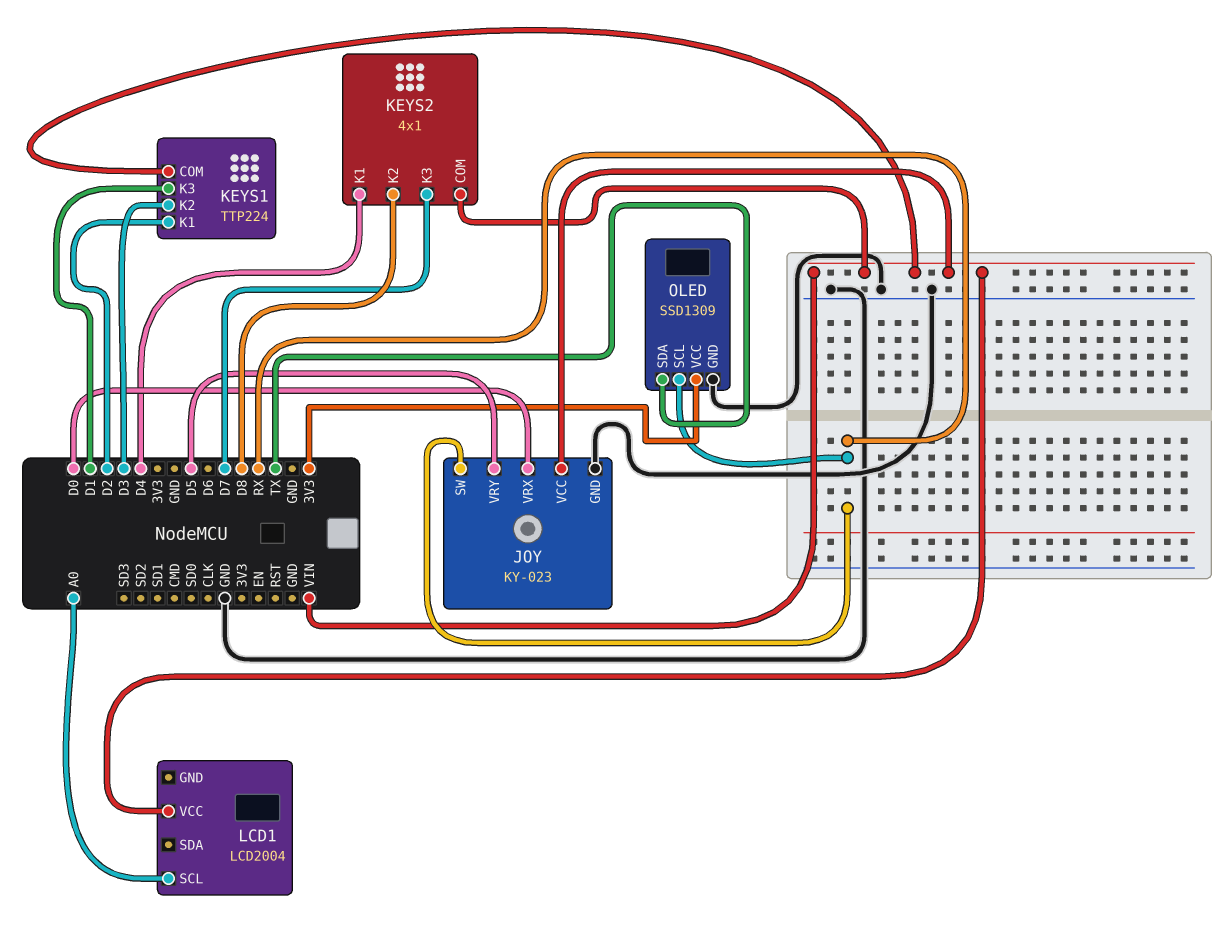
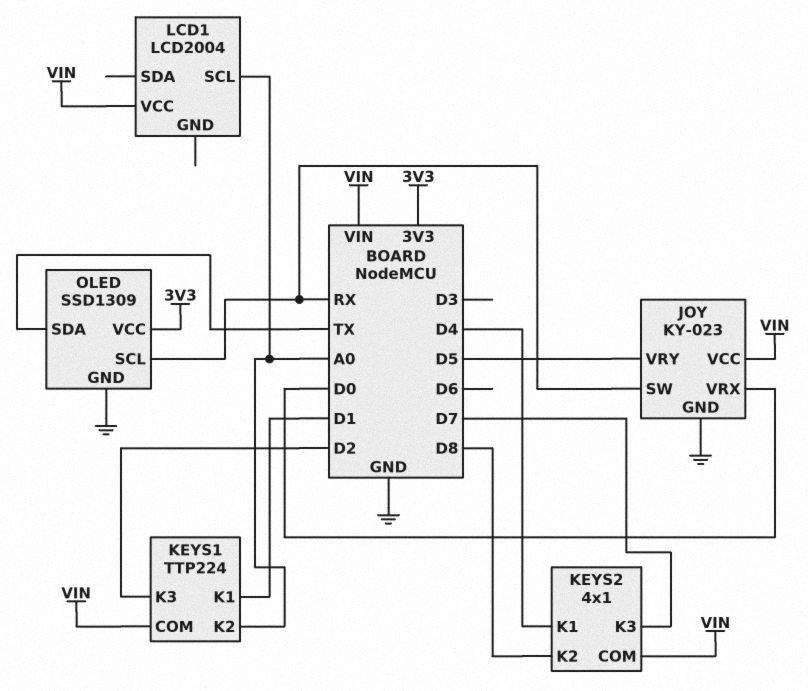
KEYS1 pin K1: D2 -> D1
KEYS1 pin K2: D3 -> A0
KEYS1 pin K3: D1 -> D2

